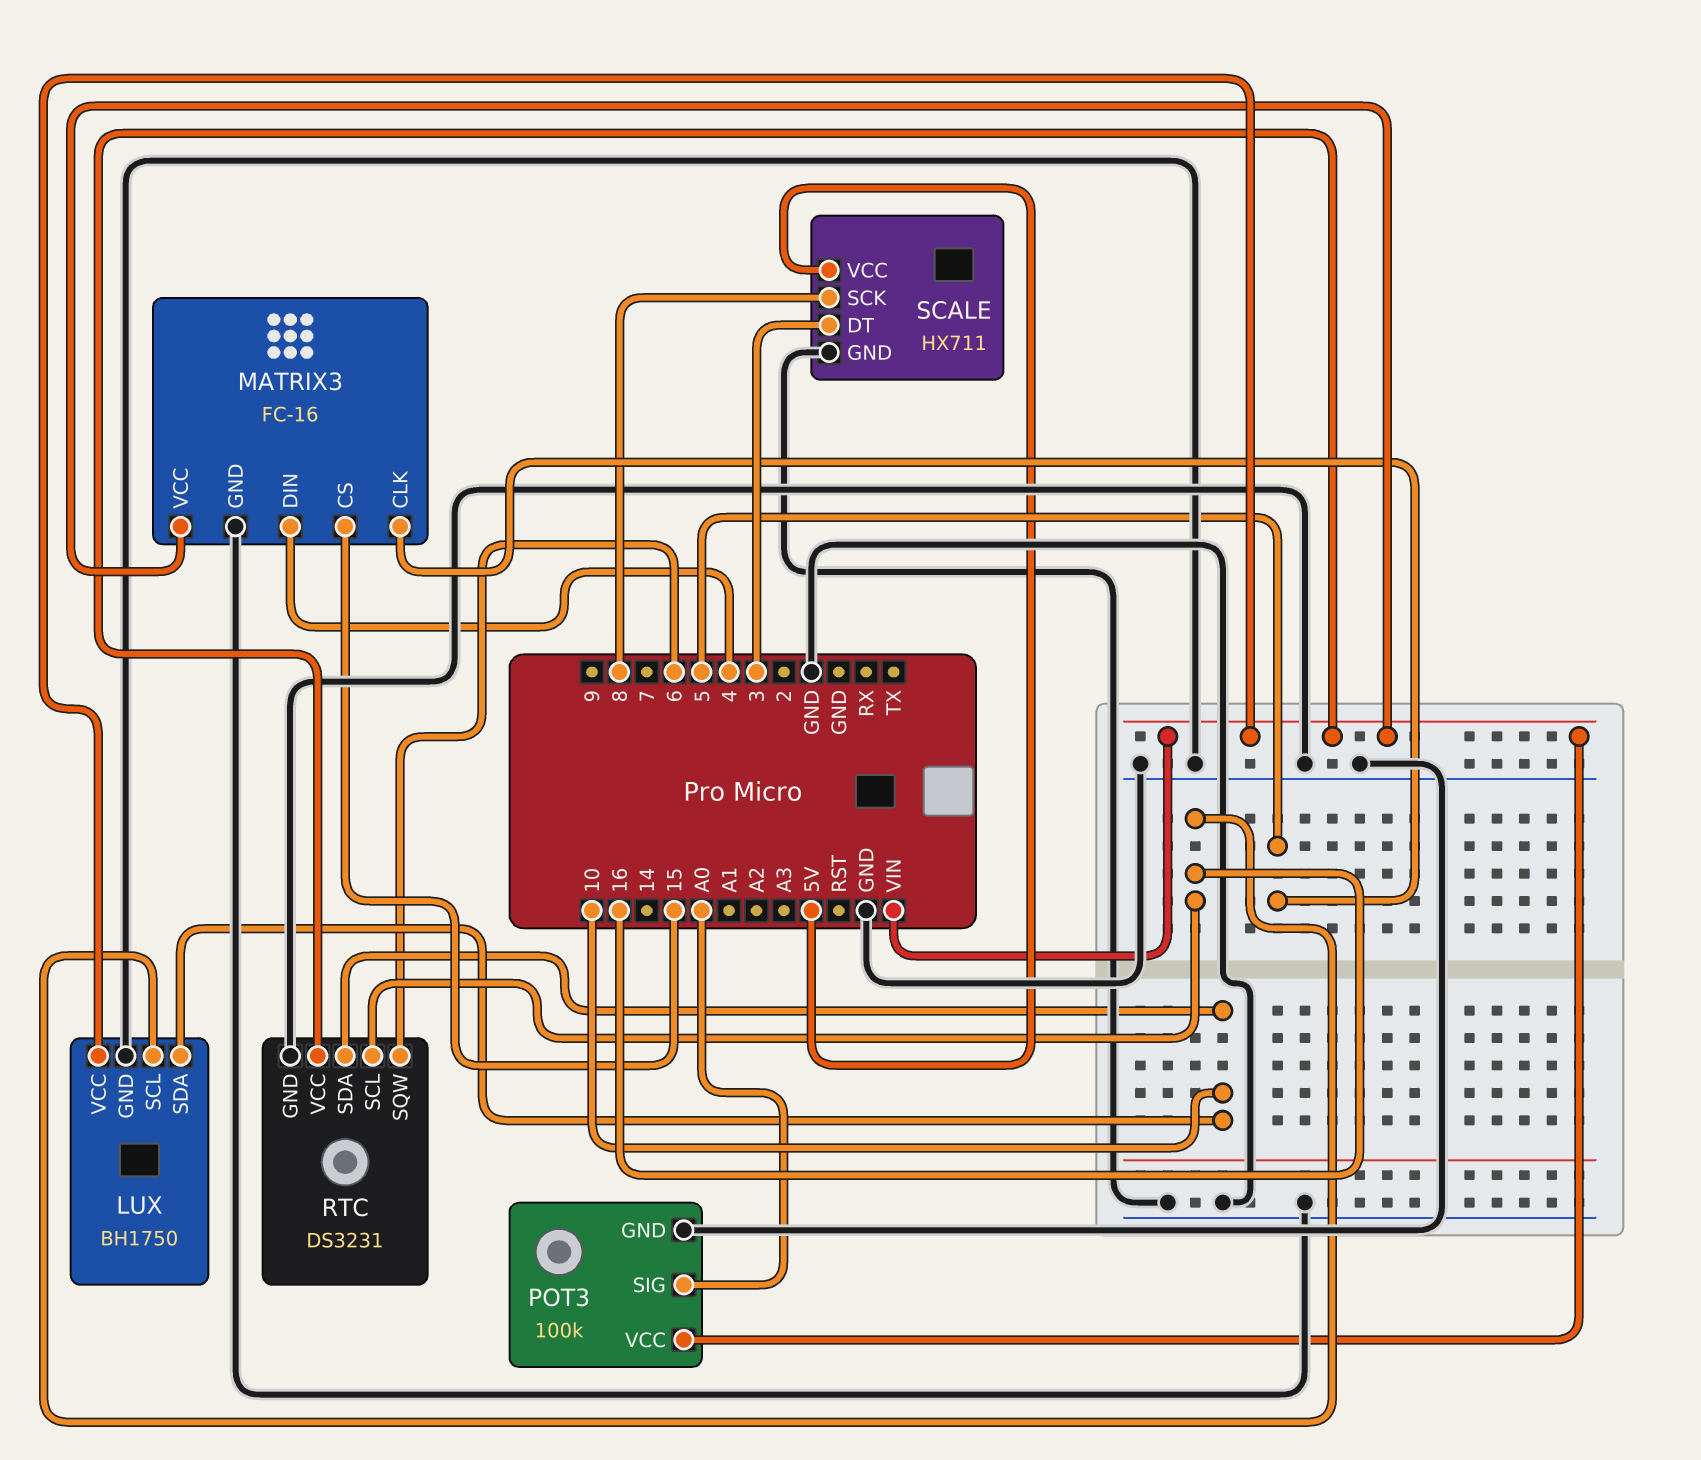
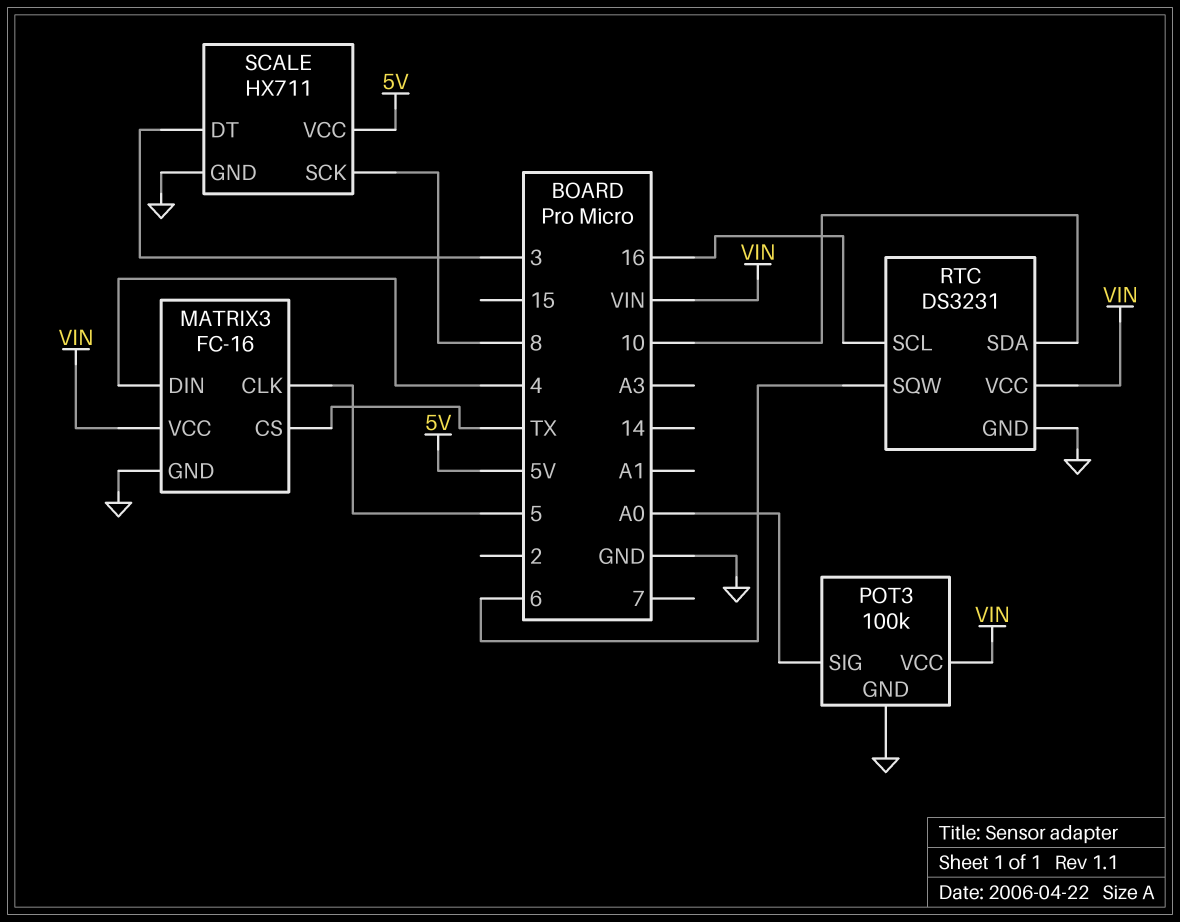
LUX: BH1750 -> none
LUX pin GND: GND -> none
LUX pin SCL: 16 -> none
LUX pin SDA: 10 -> none
LUX pin VCC: VIN -> none
MATRIX3 pin CS: 15 -> TX

